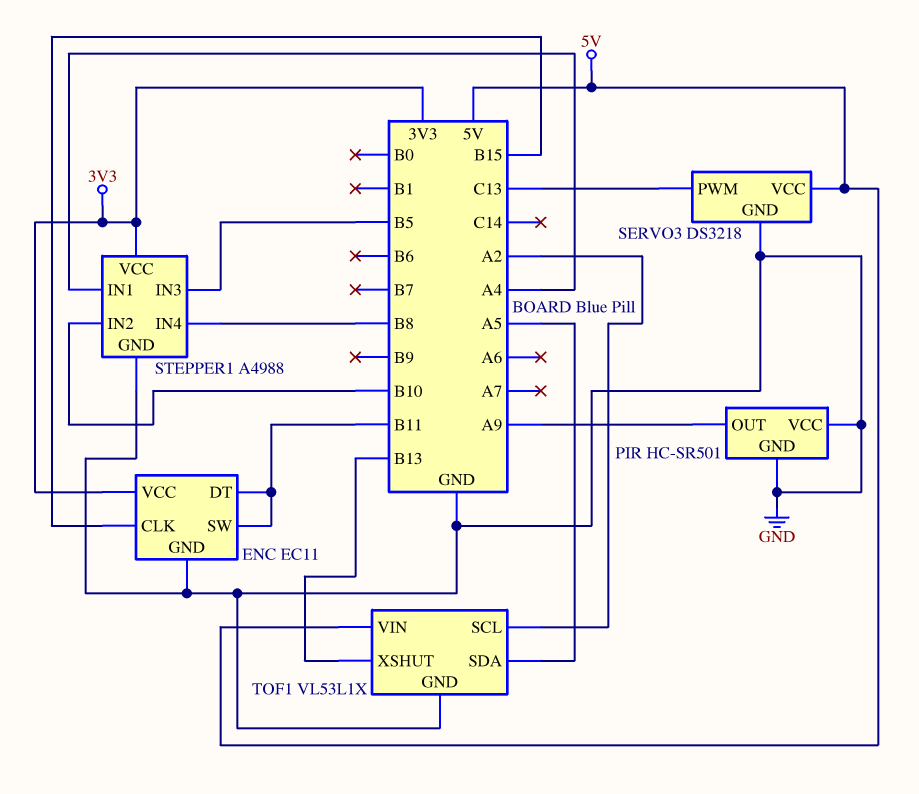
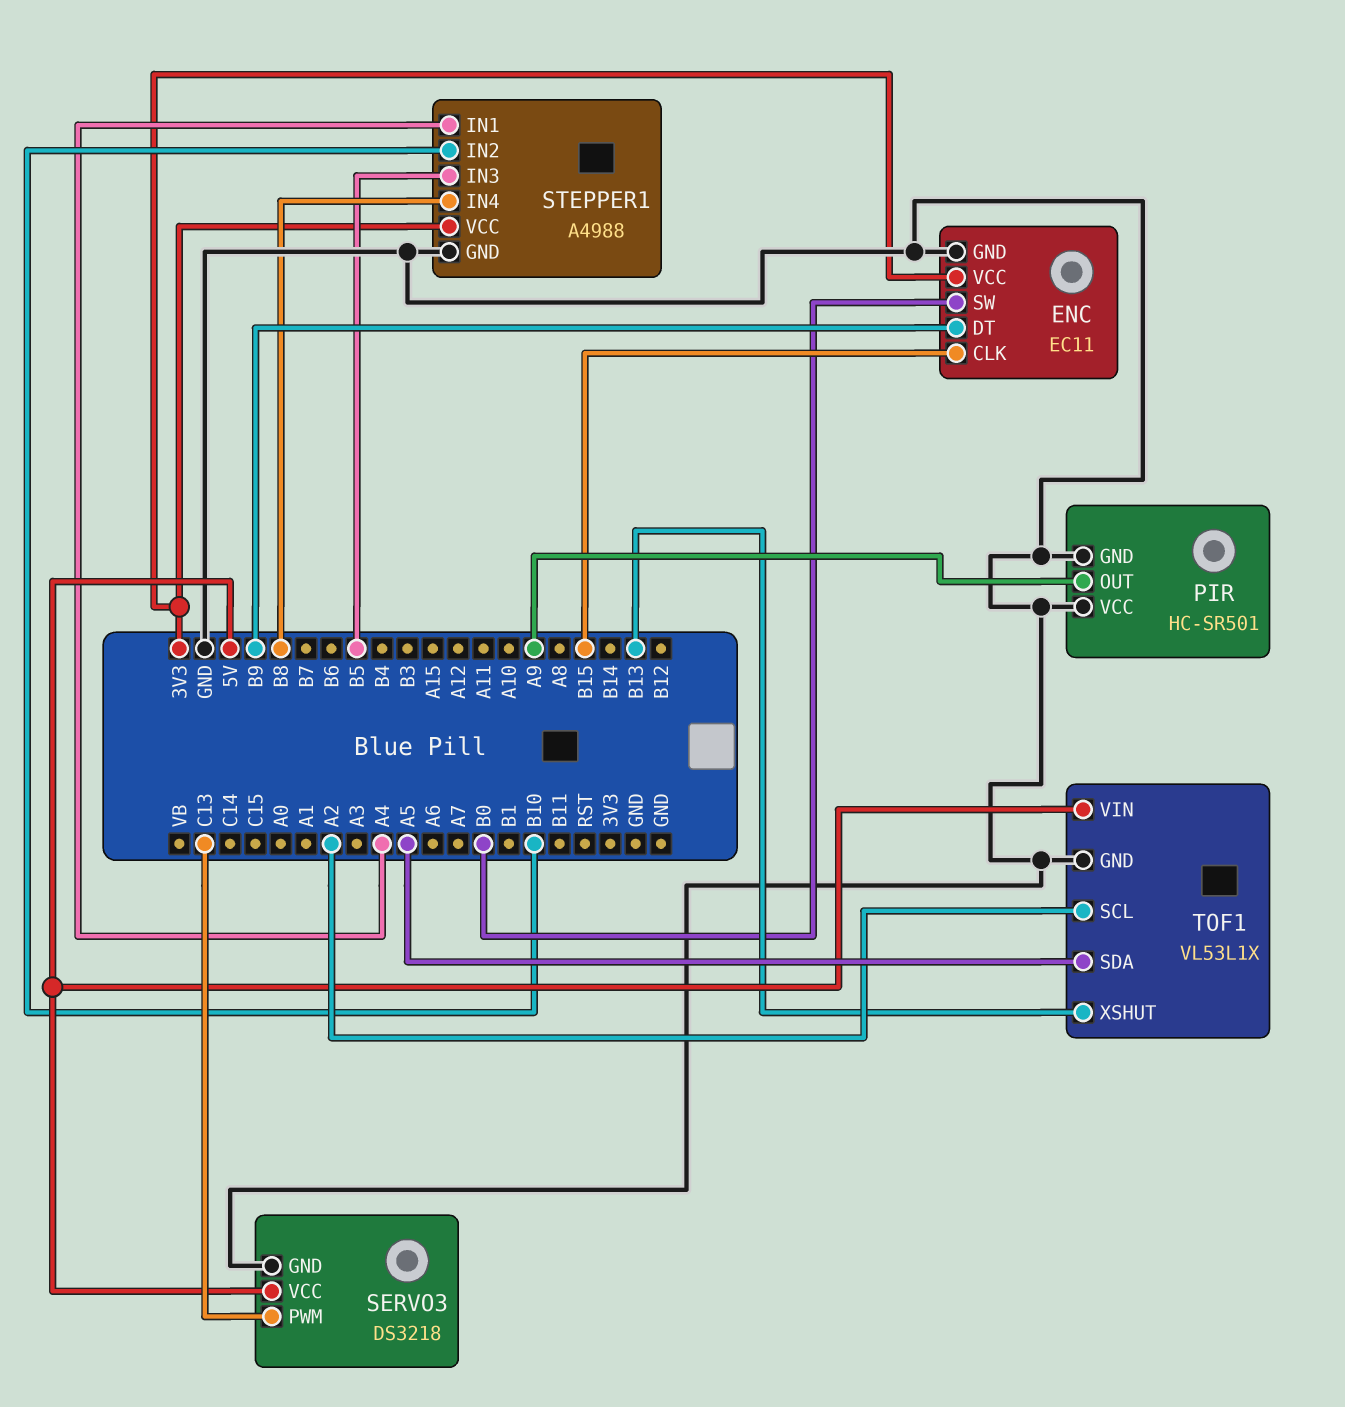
ENC pin DT: B11 -> B9
ENC pin SW: B11 -> B0

